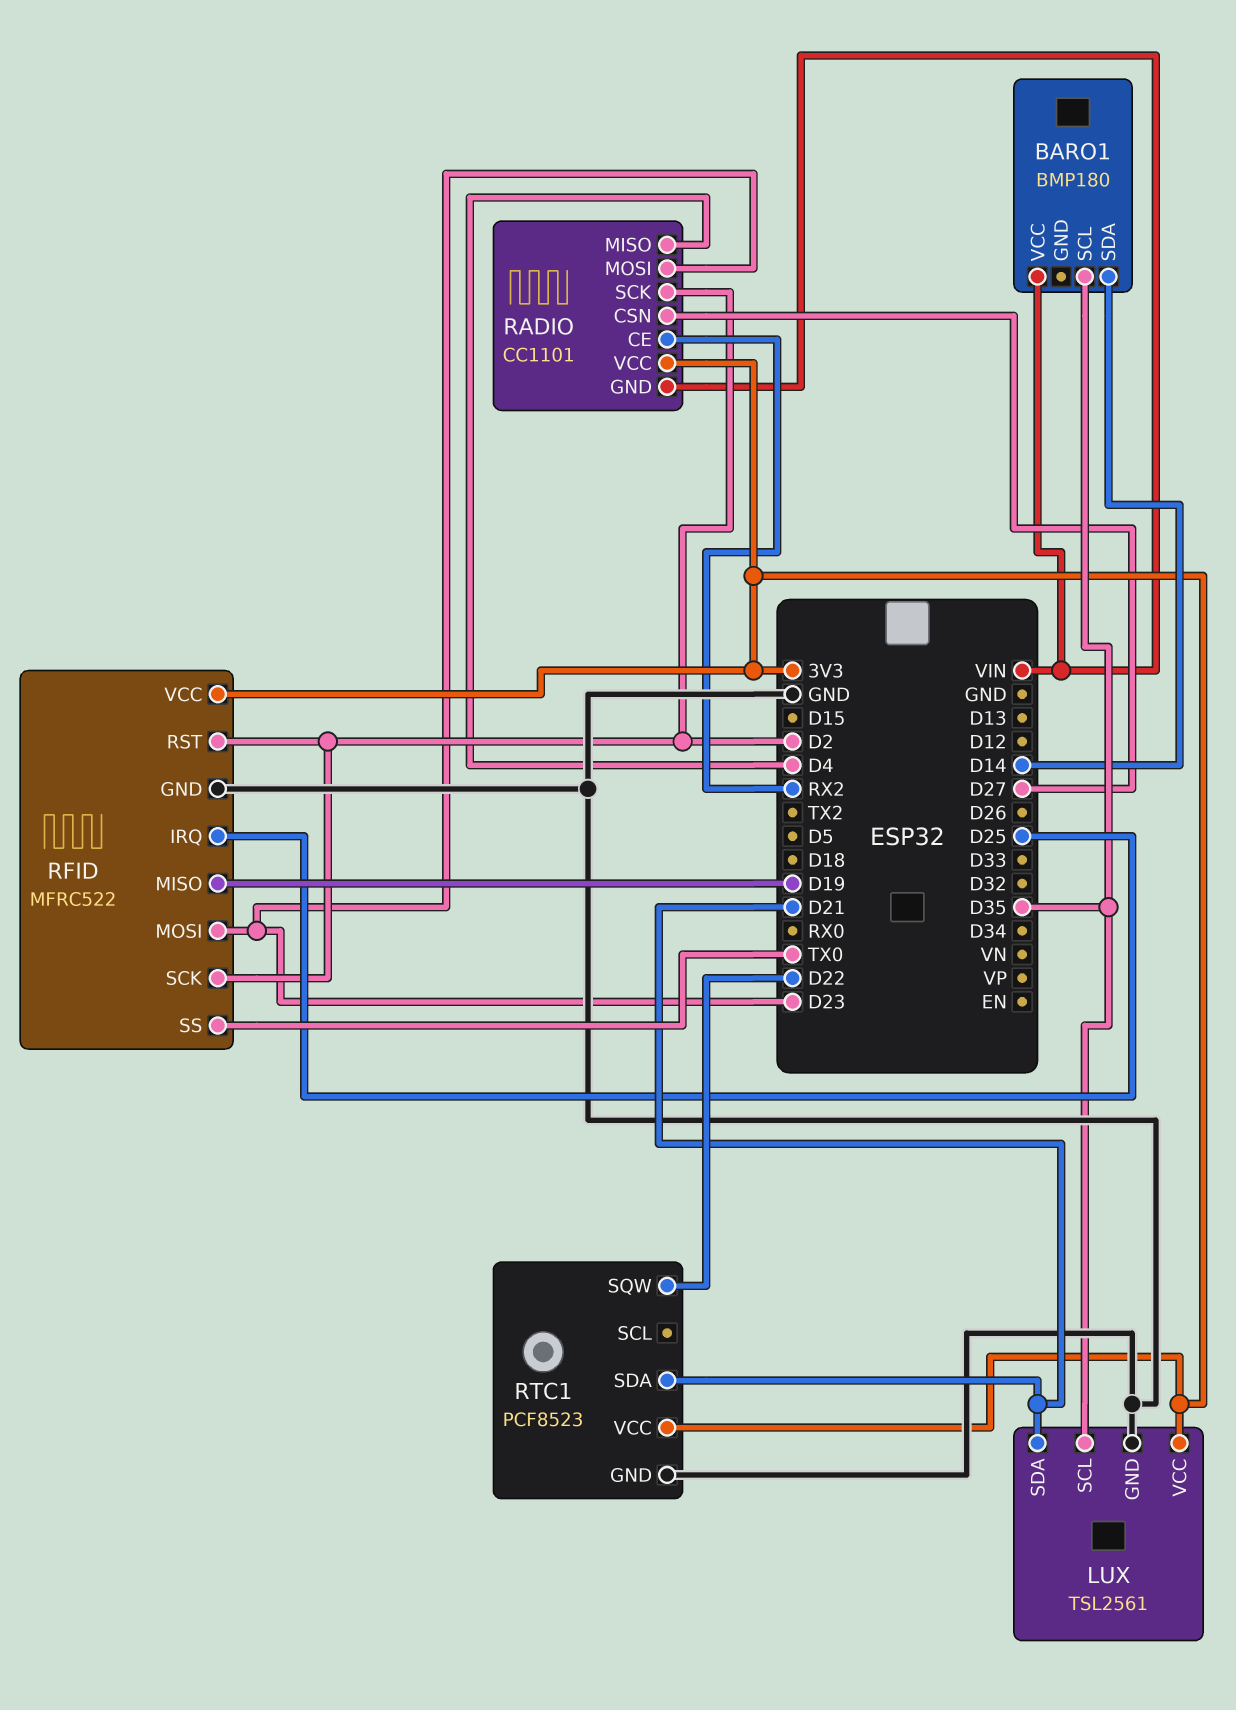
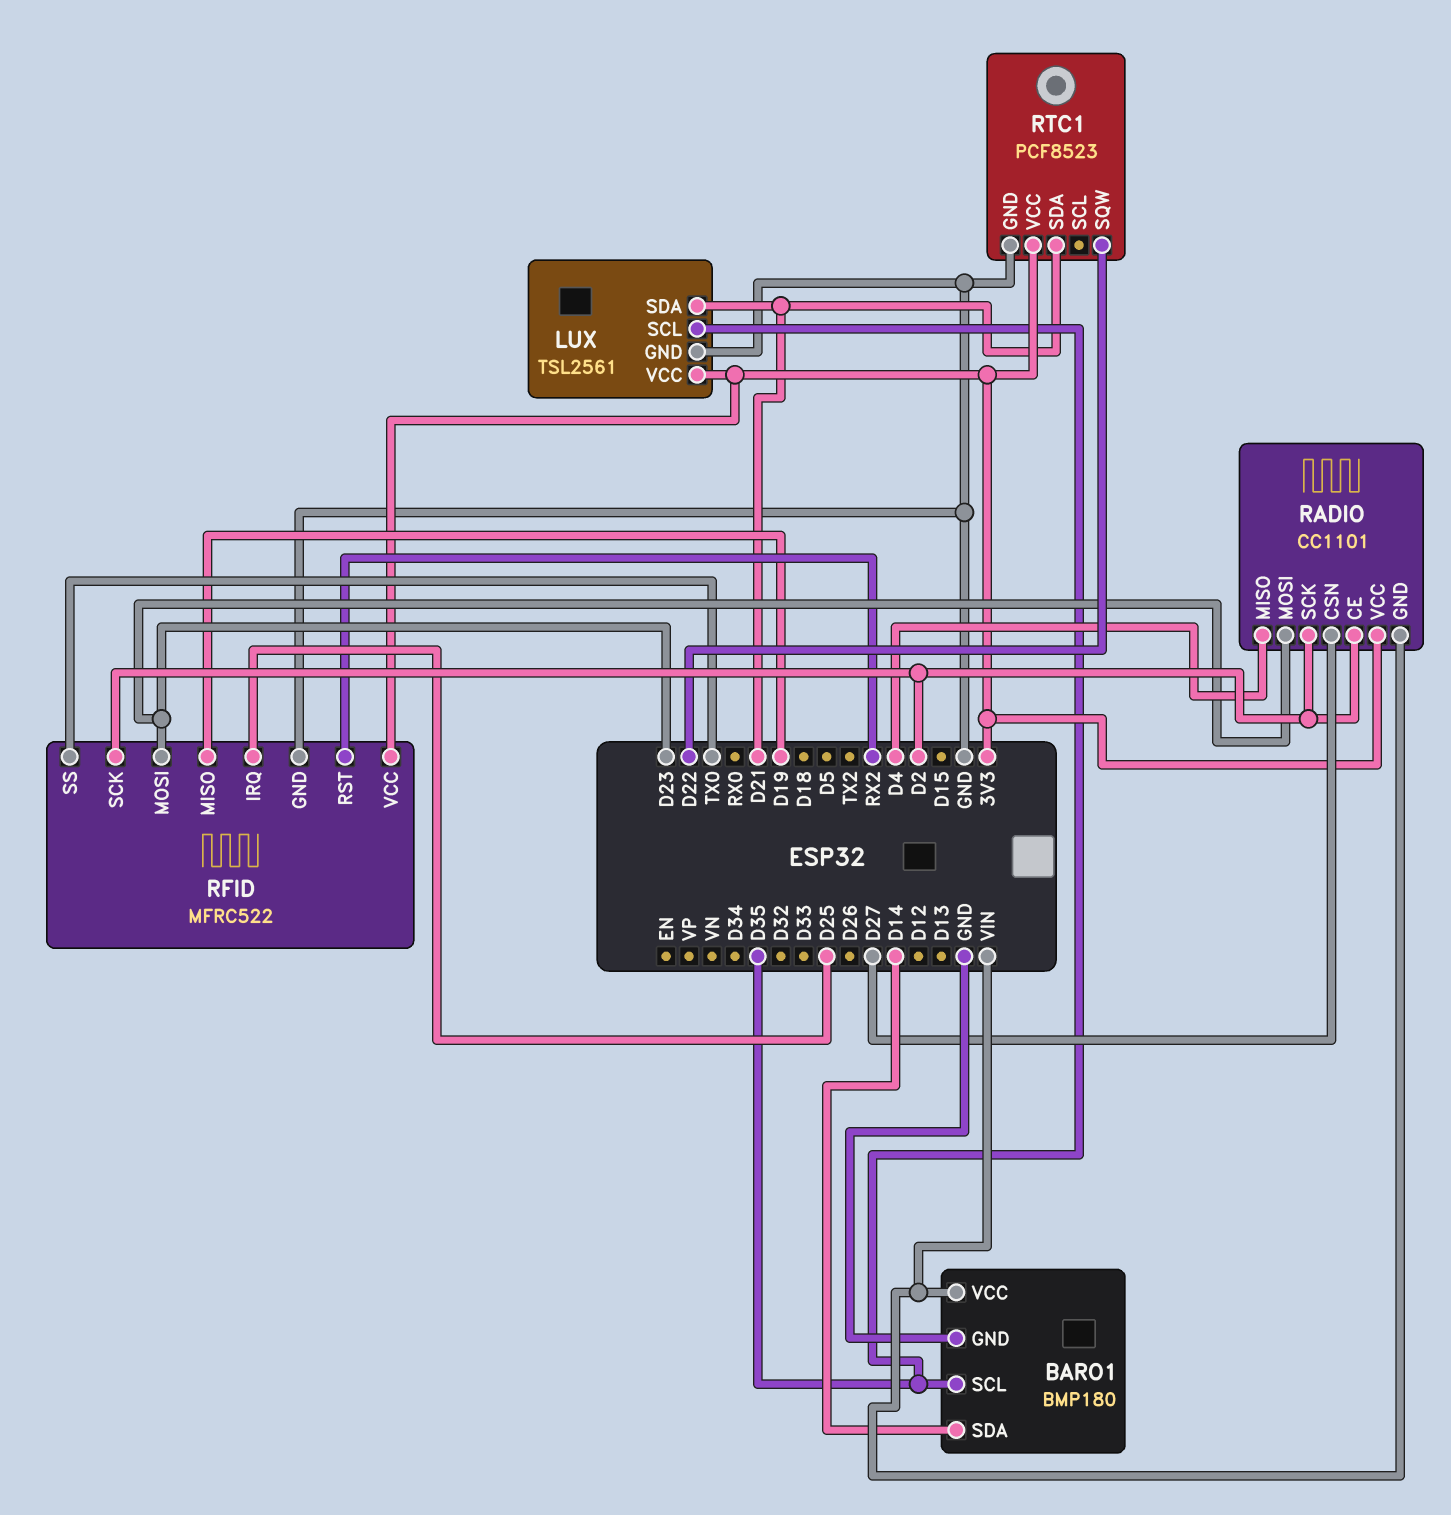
BARO1 pin GND: none -> GND
RADIO pin CE: RX2 -> D2
RFID pin RST: D2 -> RX2

